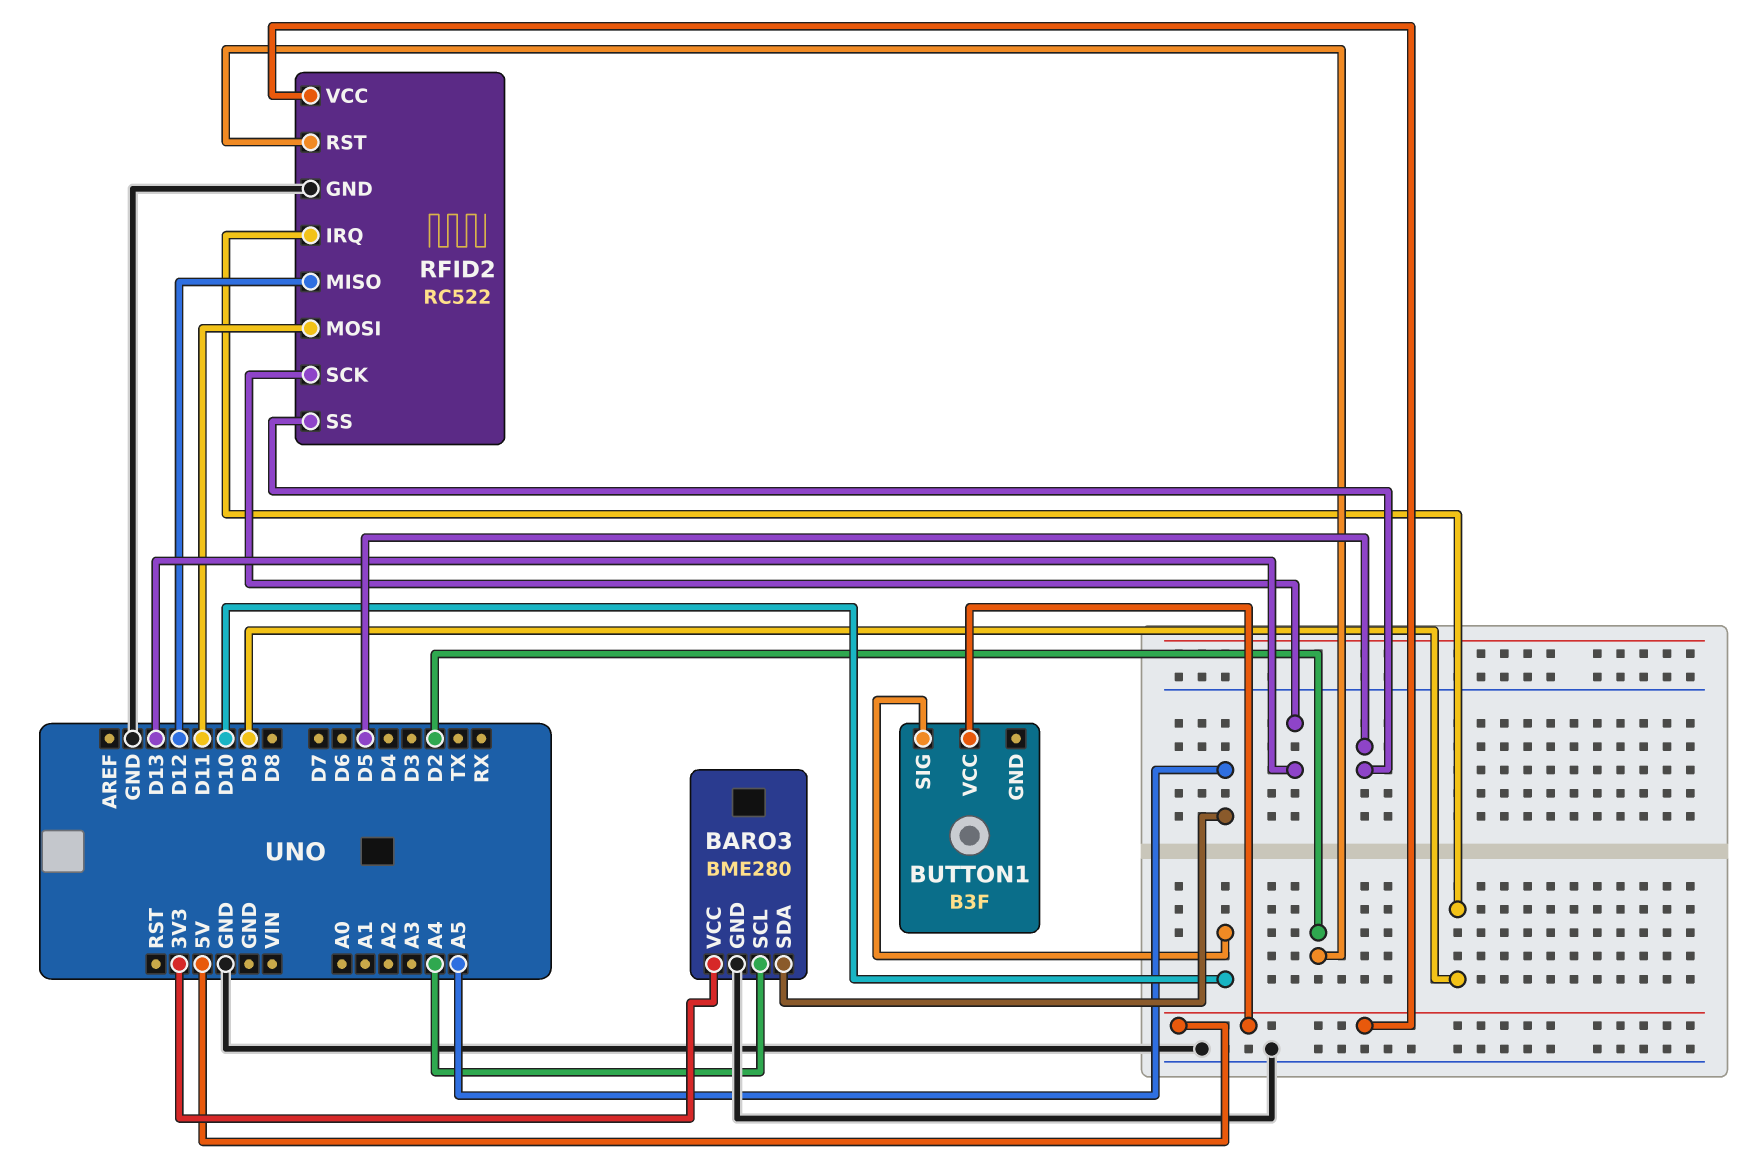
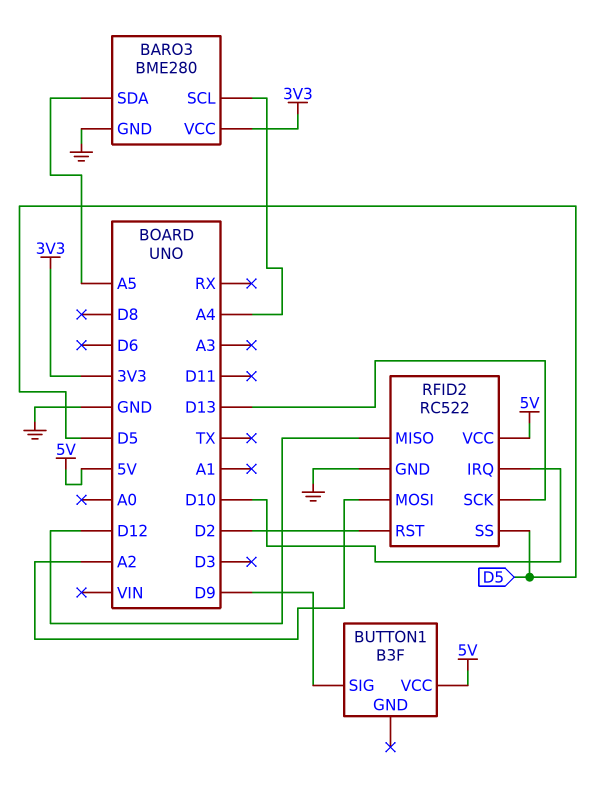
BUTTON1 pin SIG: D10 -> D9
RFID2 pin IRQ: D9 -> D10
RFID2 pin MOSI: D11 -> A2

